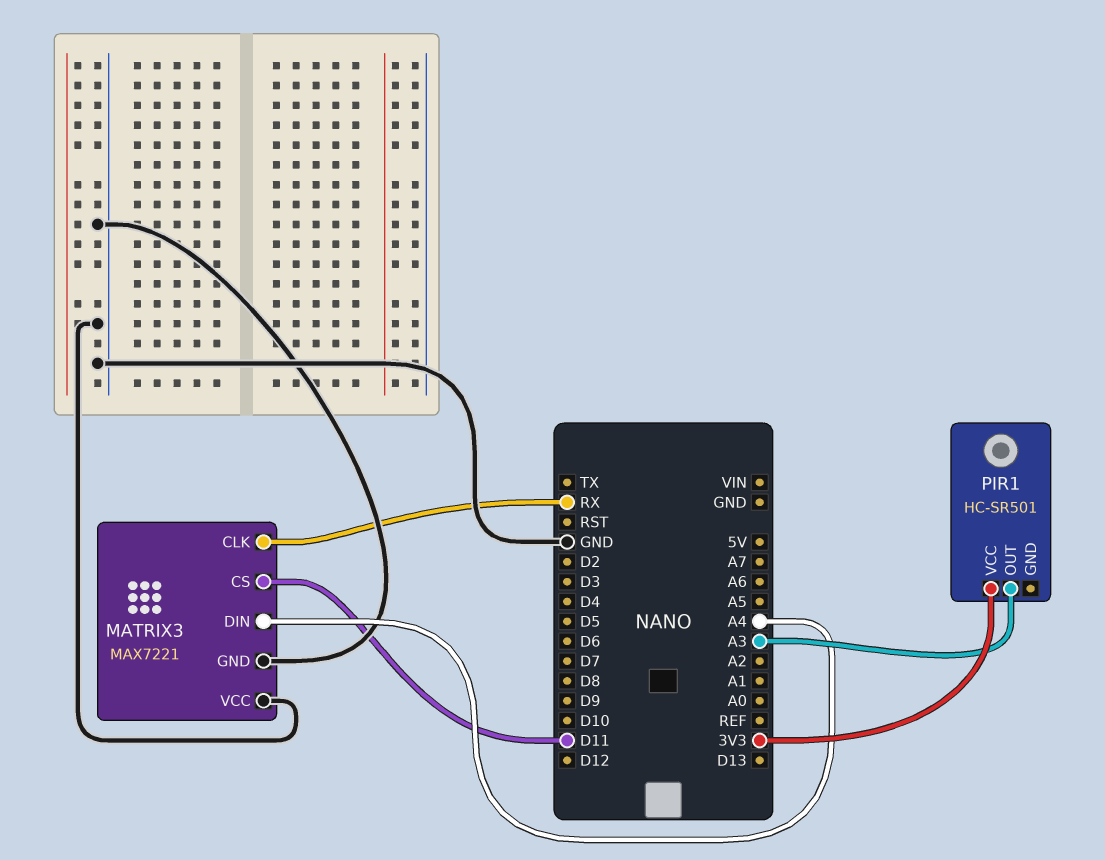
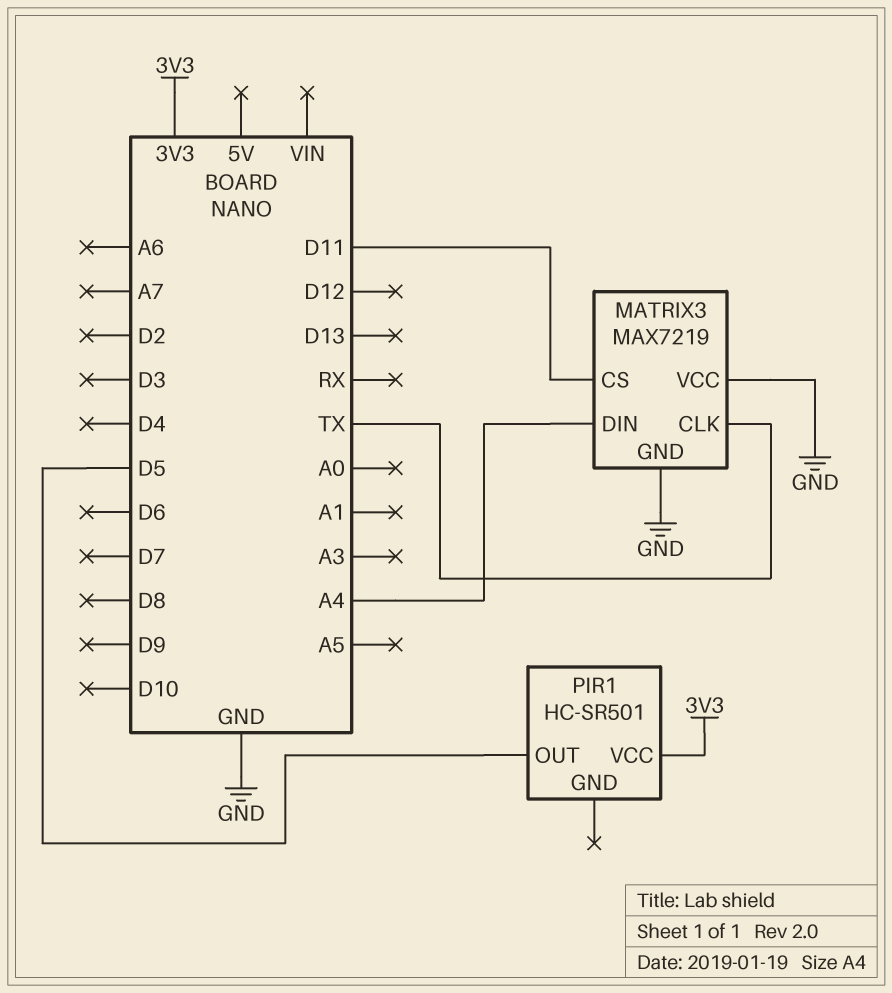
MATRIX3: MAX7221 -> MAX7219
MATRIX3 pin CLK: RX -> TX
PIR1 pin OUT: A3 -> D5

